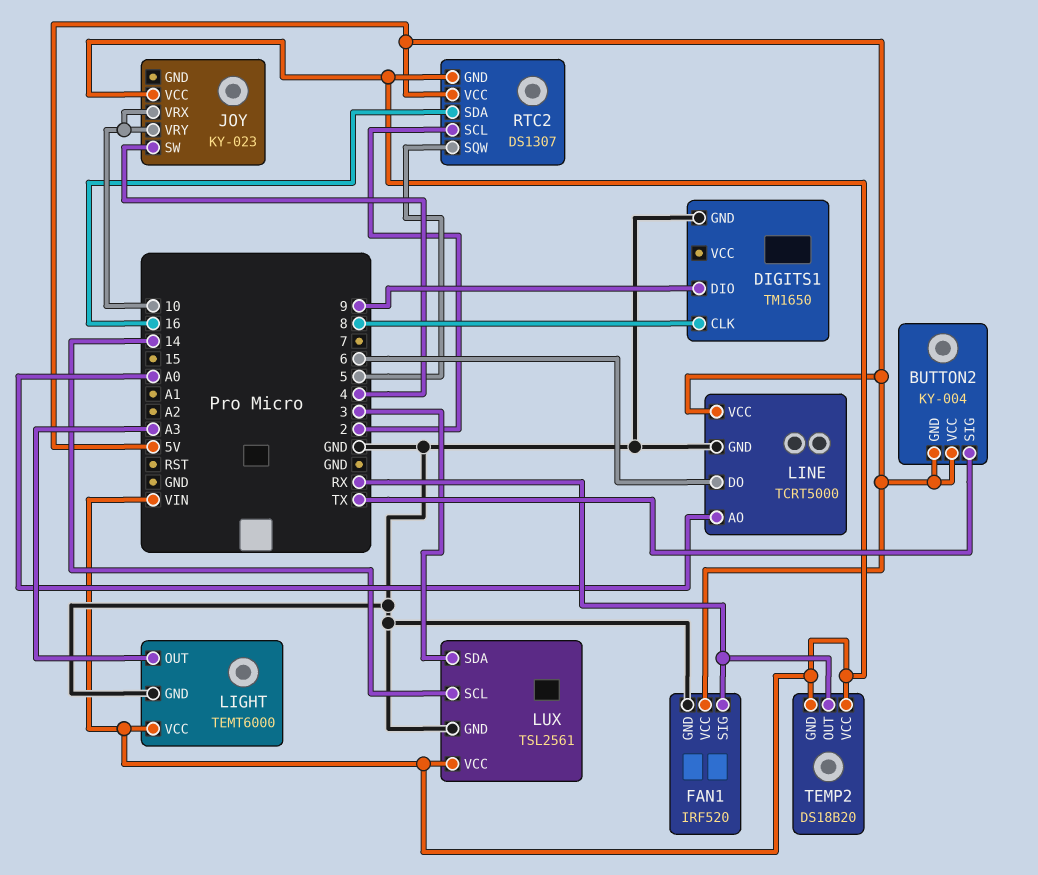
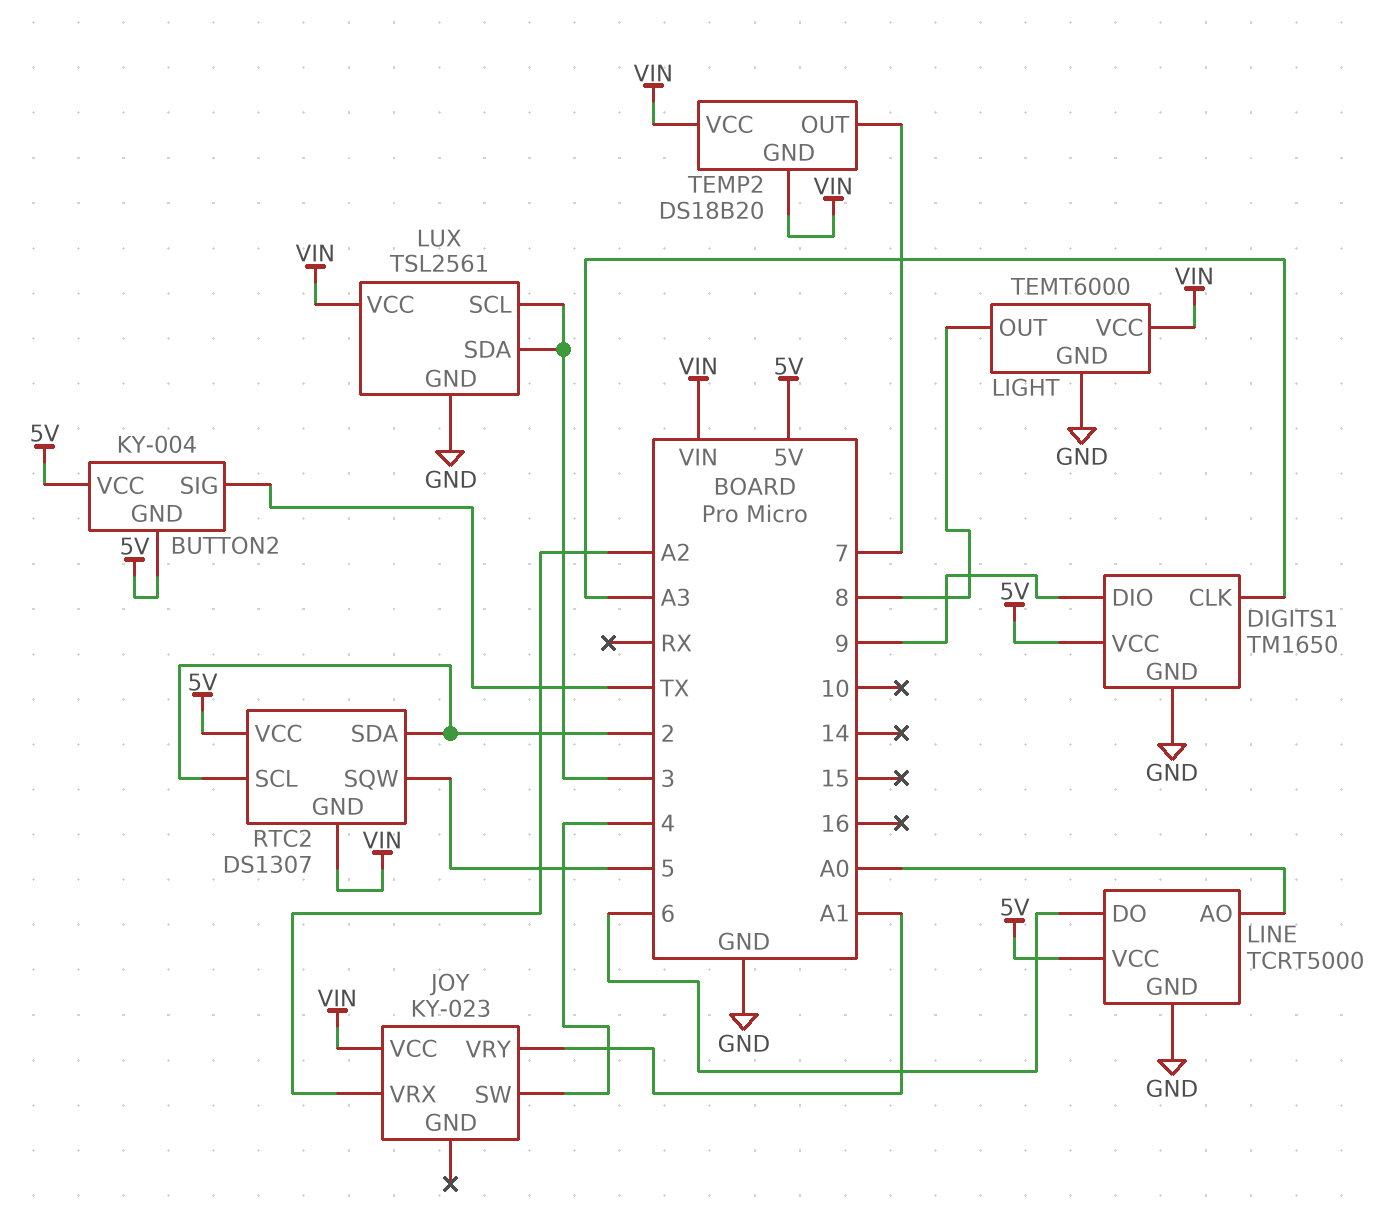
DIGITS1 pin CLK: 8 -> A3
DIGITS1 pin VCC: none -> 5V
FAN1: IRF520 -> none
FAN1 pin GND: GND -> none
FAN1 pin SIG: RX -> none
FAN1 pin VCC: 5V -> none
JOY pin VRX: 10 -> A2
JOY pin VRY: 10 -> A1
LIGHT pin OUT: A3 -> 8
LUX pin SCL: 14 -> 3
RTC2 pin SDA: 16 -> 2
TEMP2 pin OUT: RX -> 7

